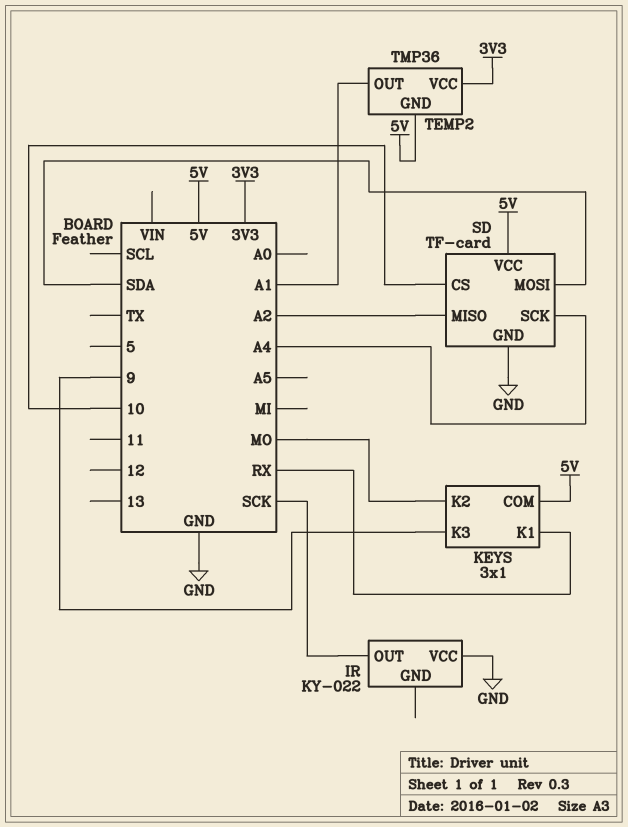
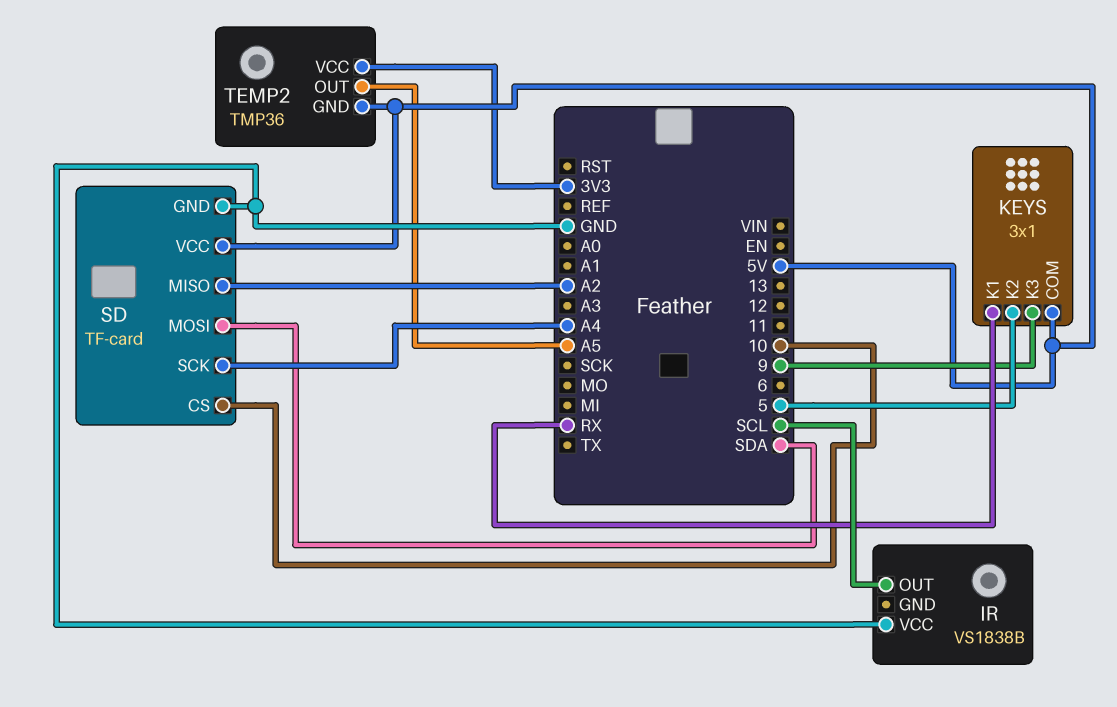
IR: KY-022 -> VS1838B
IR pin OUT: SCK -> SCL
KEYS pin K2: MO -> 5
TEMP2 pin OUT: A1 -> A5

